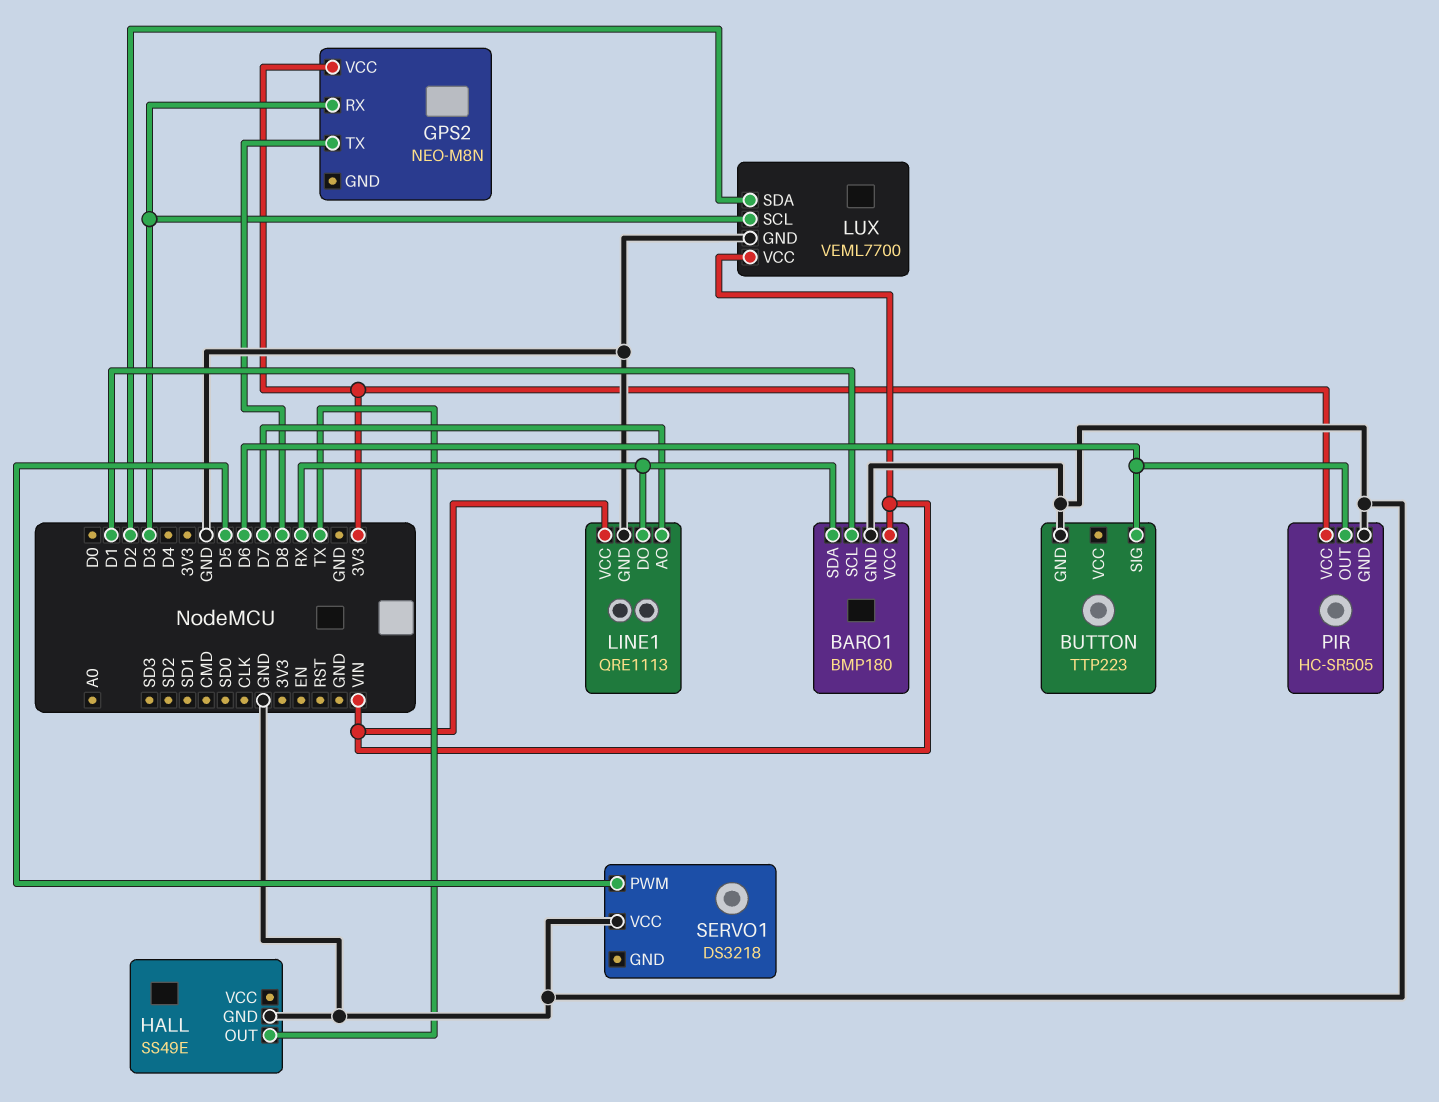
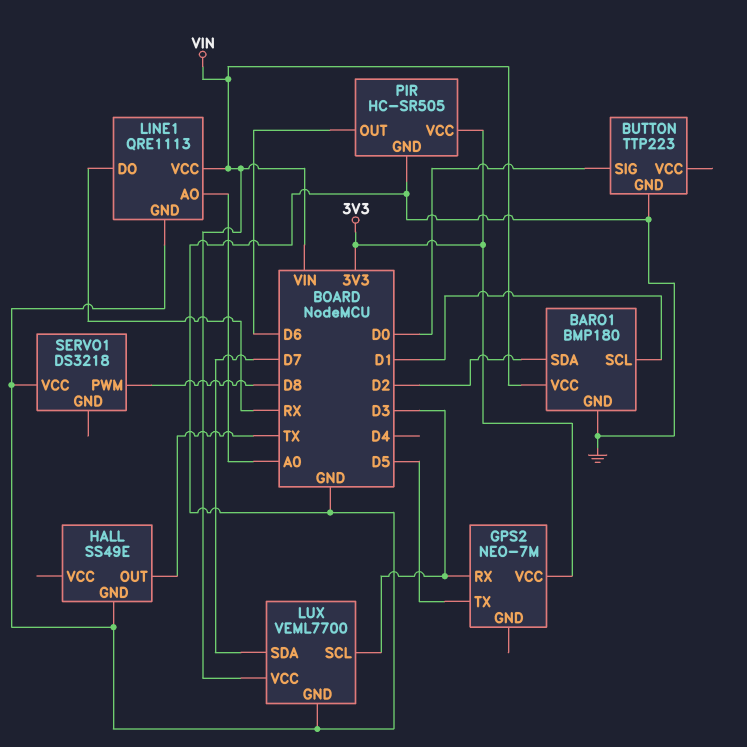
BARO1 pin SDA: RX -> D2
BUTTON pin SIG: D6 -> D0
GPS2: NEO-M8N -> NEO-7M
GPS2 pin TX: D8 -> D5
LINE1 pin AO: D7 -> A0
LUX pin SDA: D2 -> D7
SERVO1 pin PWM: D5 -> D8

